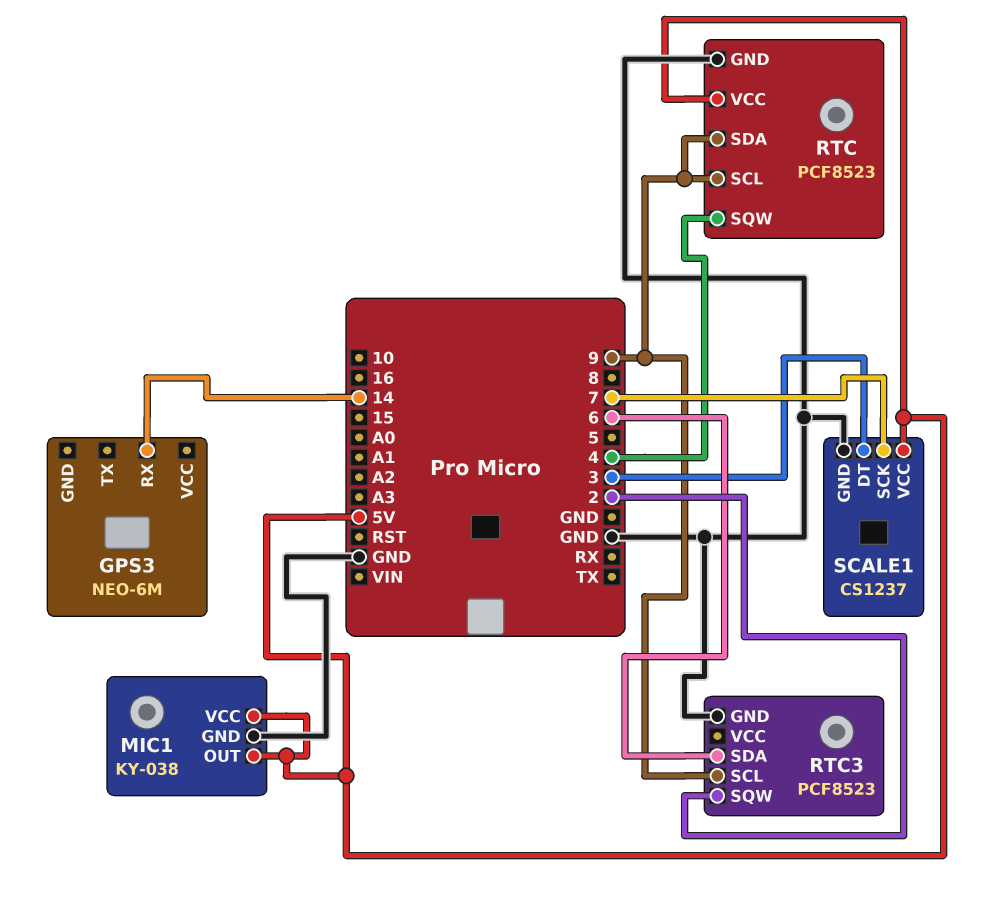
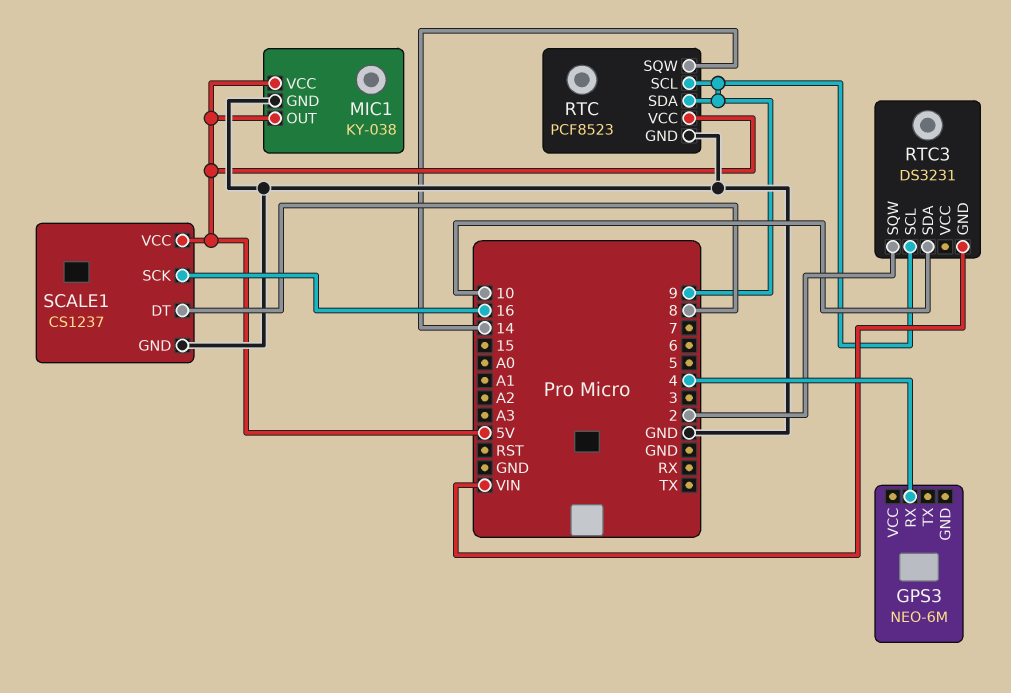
GPS3 pin RX: 14 -> 4
RTC pin SQW: 4 -> 14
RTC3: PCF8523 -> DS3231
RTC3 pin GND: GND -> VIN
RTC3 pin SDA: 6 -> 10
SCALE1 pin DT: 3 -> 8
SCALE1 pin SCK: 7 -> 16

